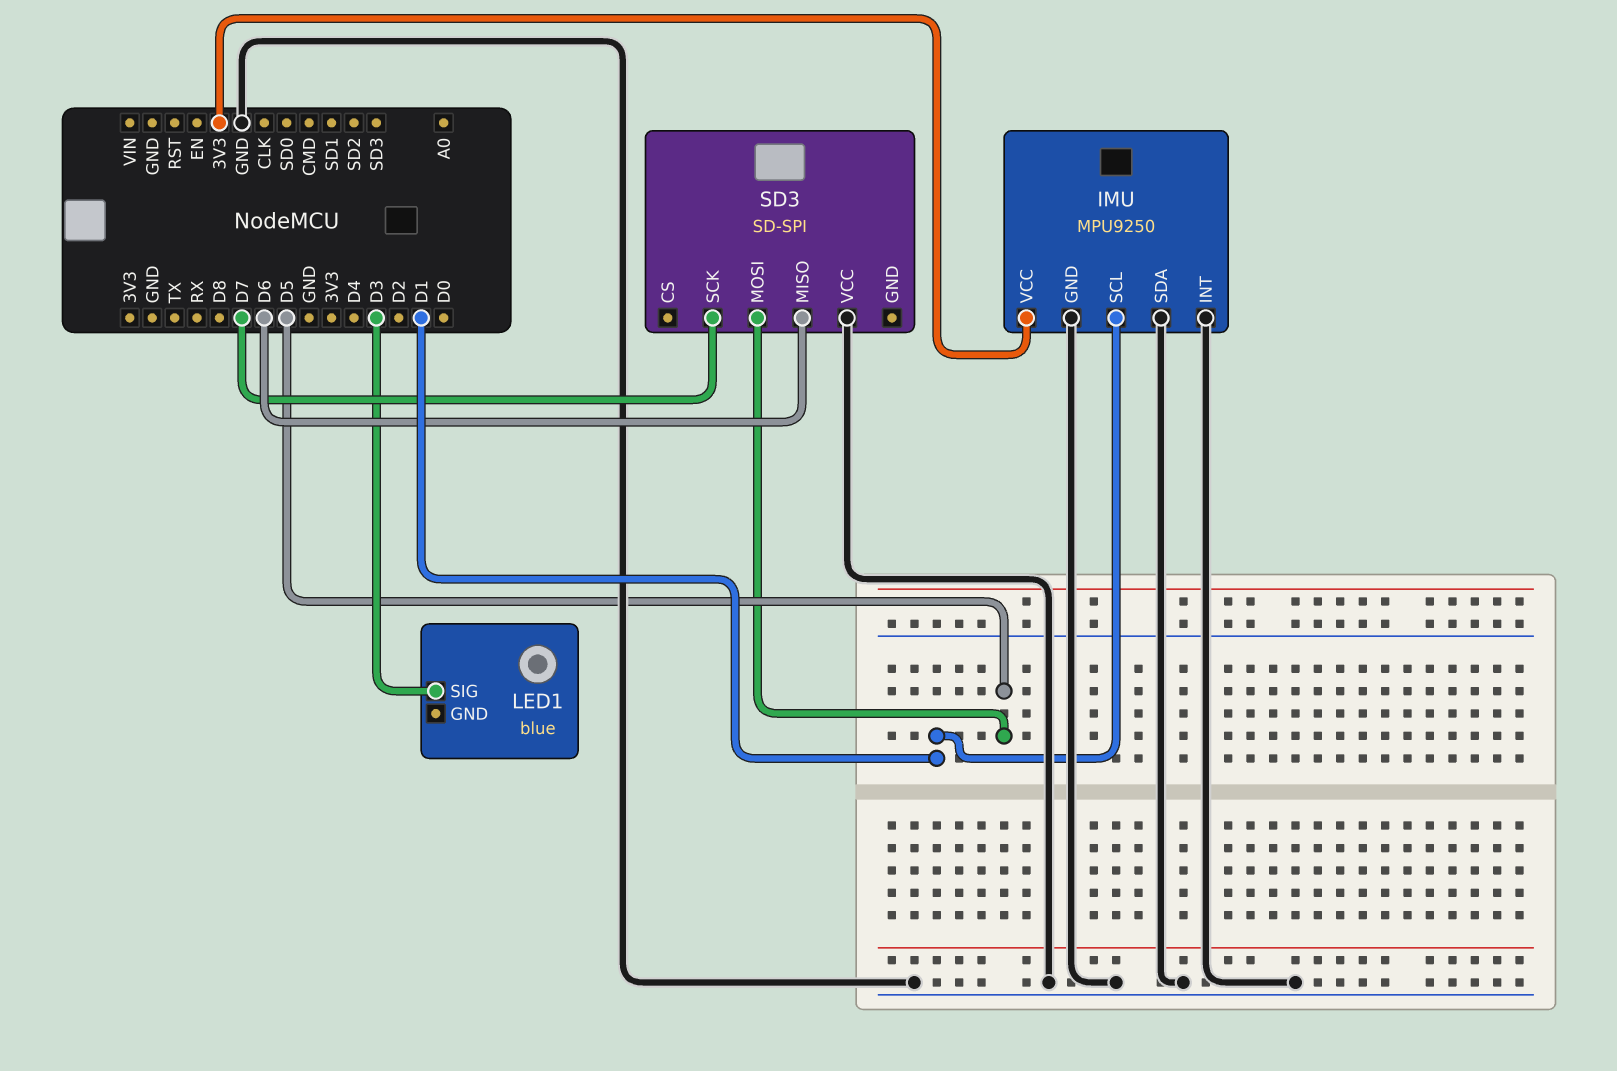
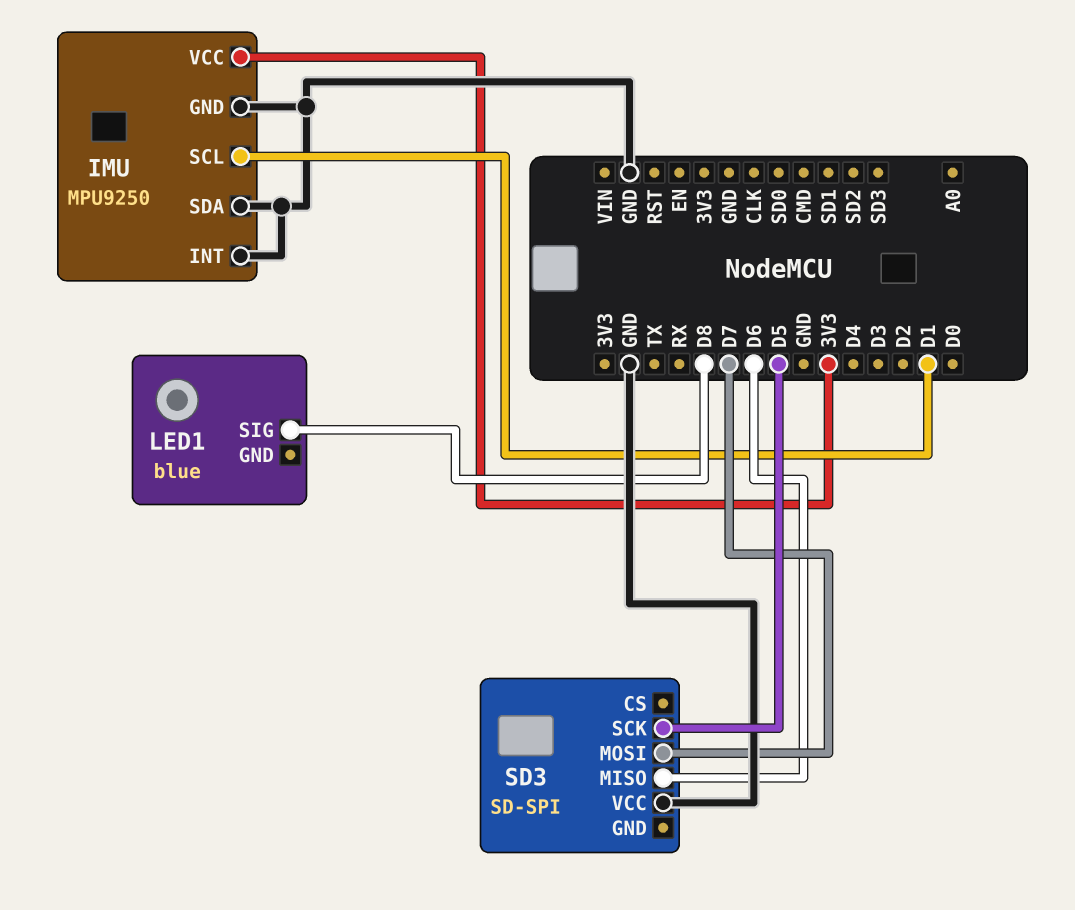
LED1 pin SIG: D3 -> D8
SD3 pin MOSI: D5 -> D7
SD3 pin SCK: D7 -> D5

